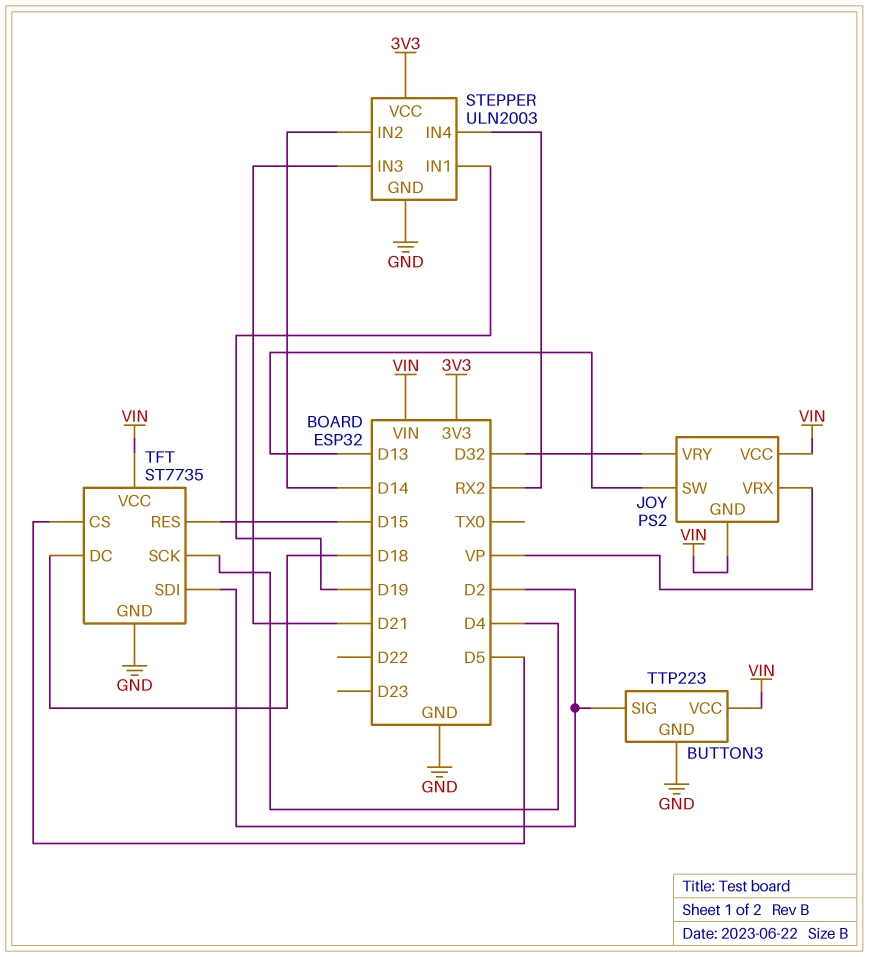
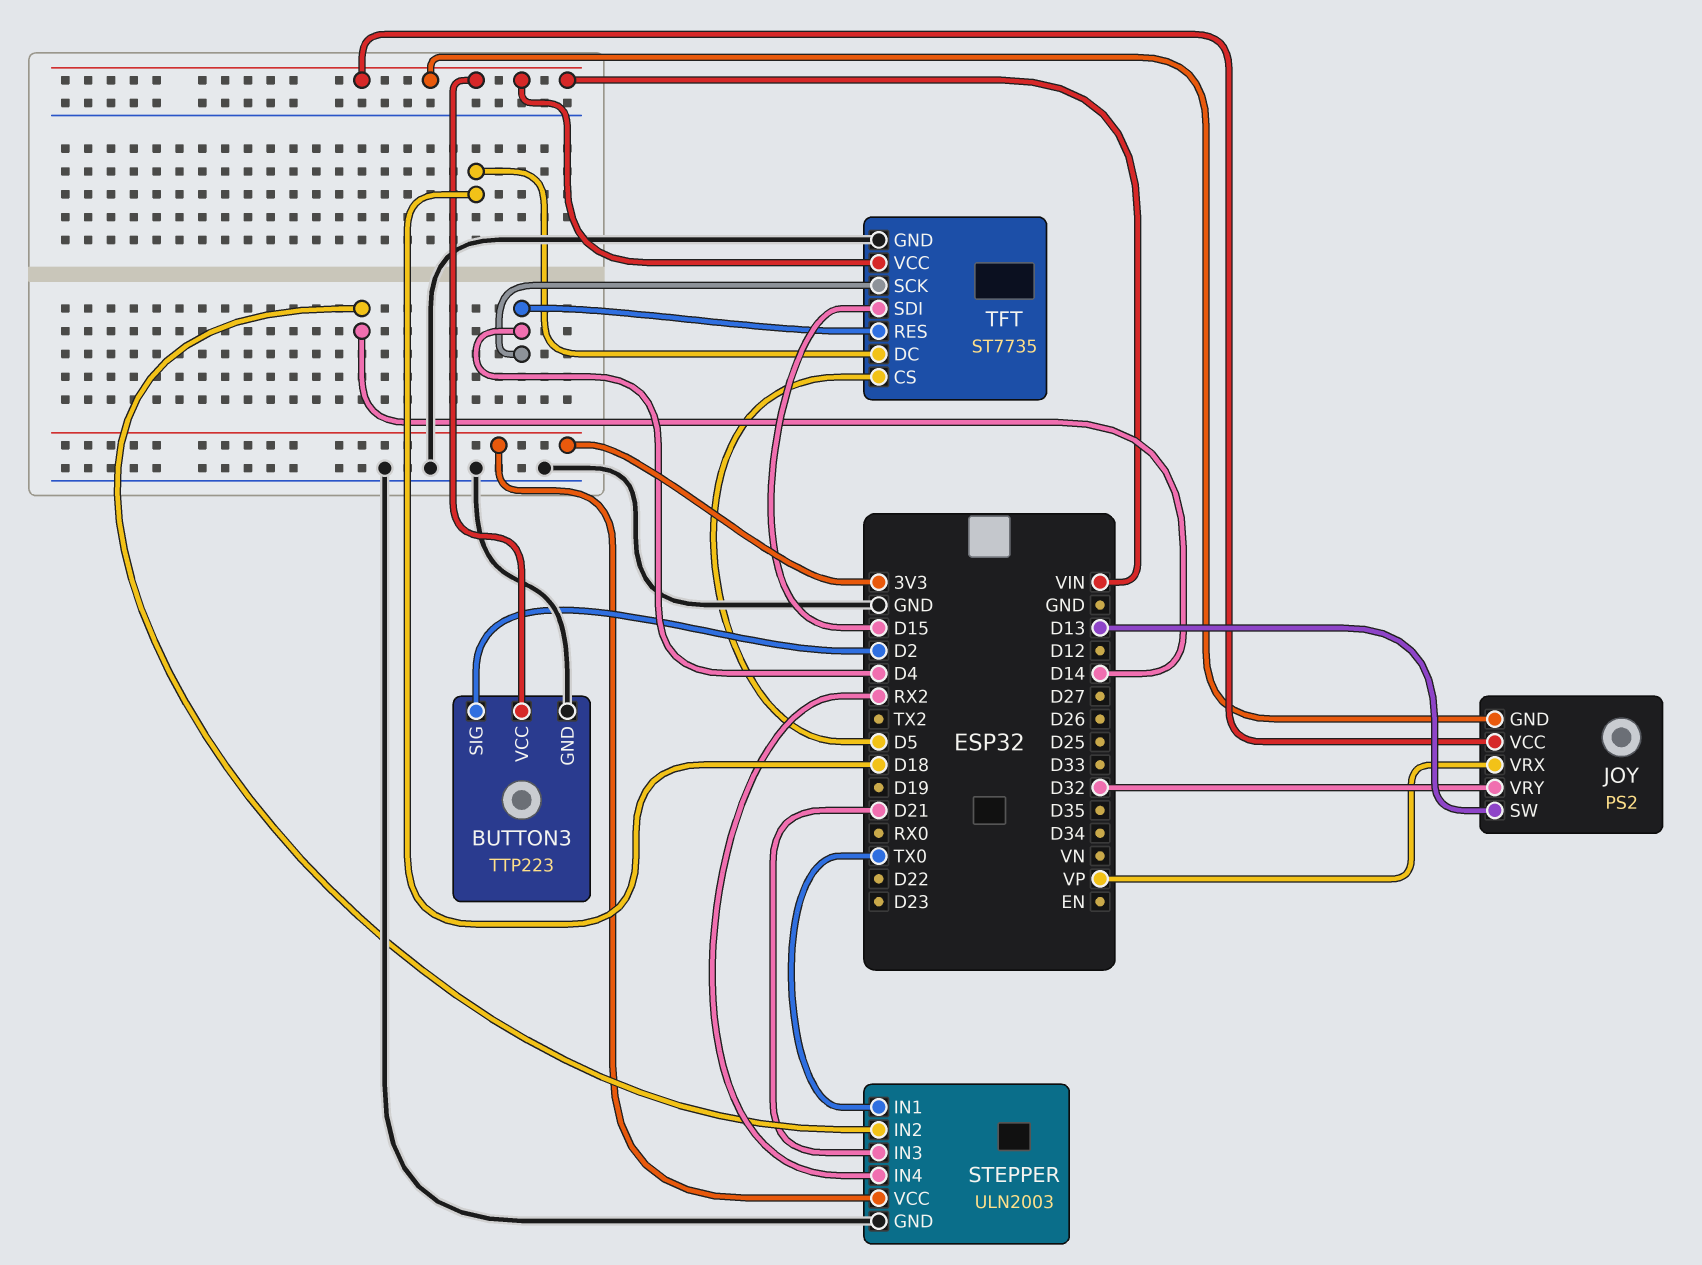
STEPPER pin IN1: D19 -> TX0
TFT pin RES: D15 -> D4
TFT pin SDI: D2 -> D15

